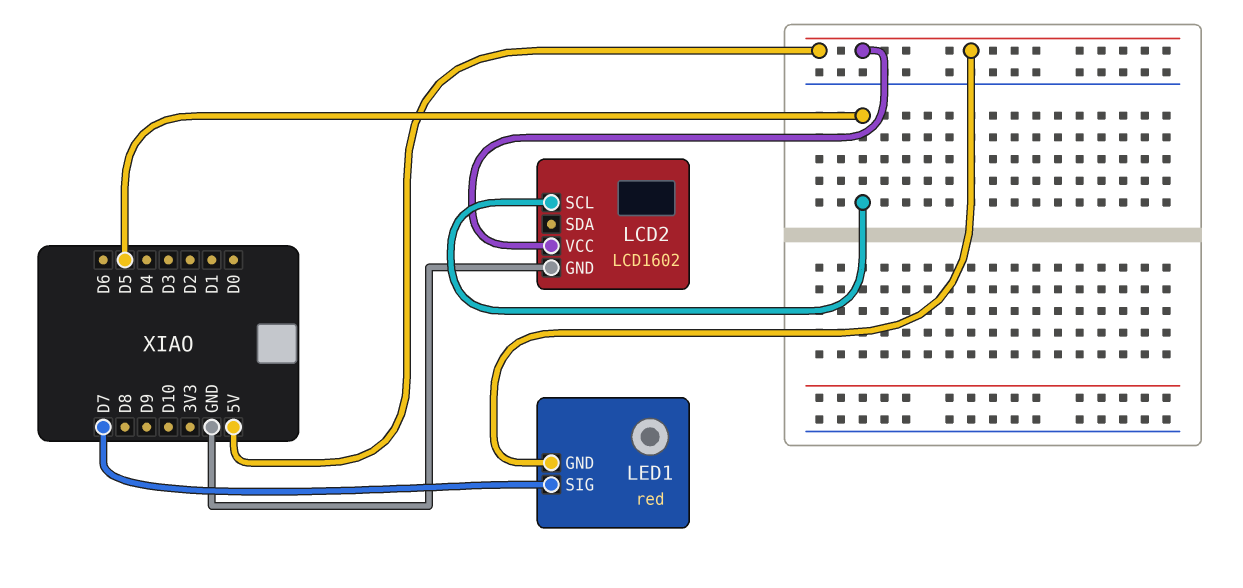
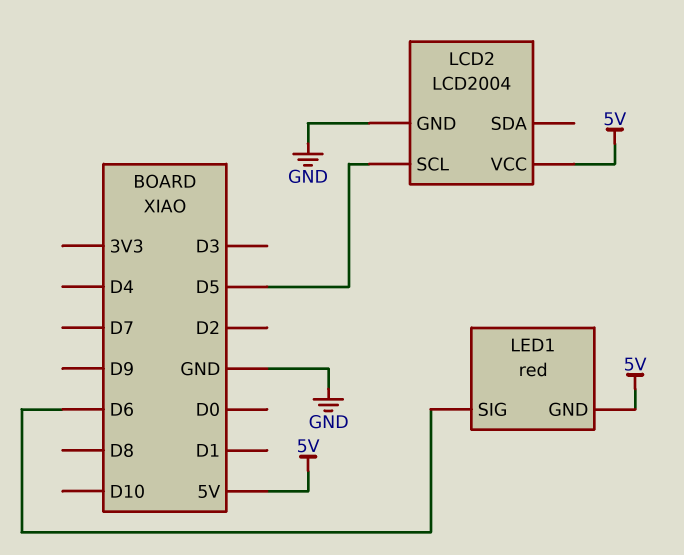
LCD2: LCD1602 -> LCD2004
LED1 pin SIG: D7 -> D6

